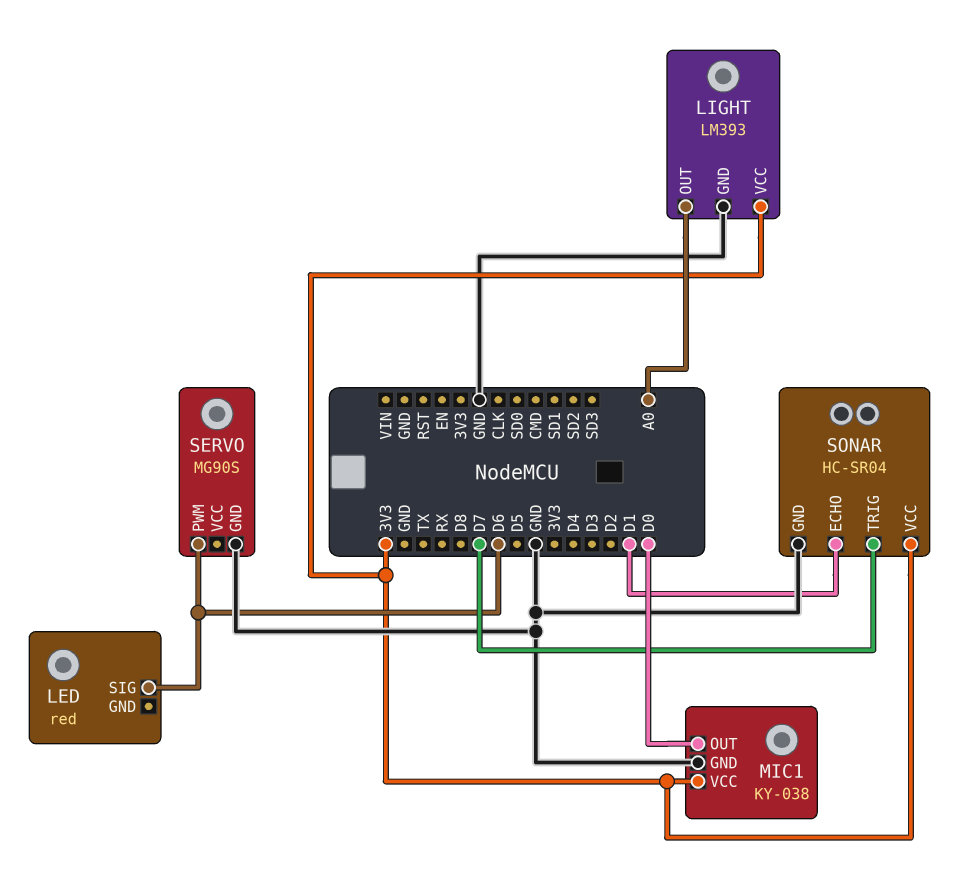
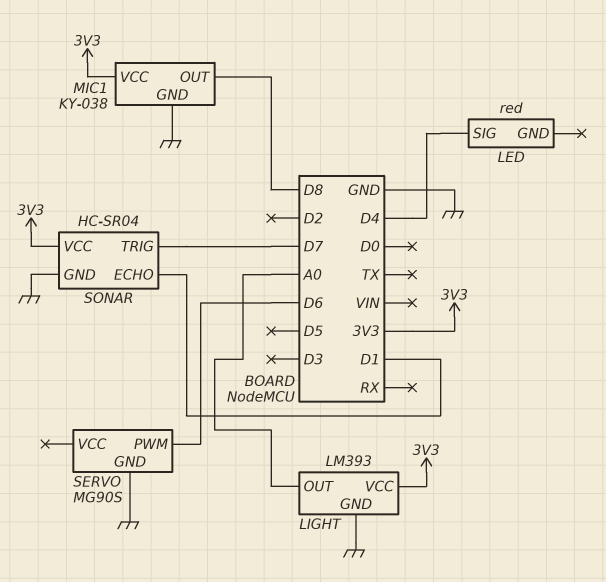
LED pin SIG: D6 -> D4
MIC1 pin OUT: D0 -> D8

